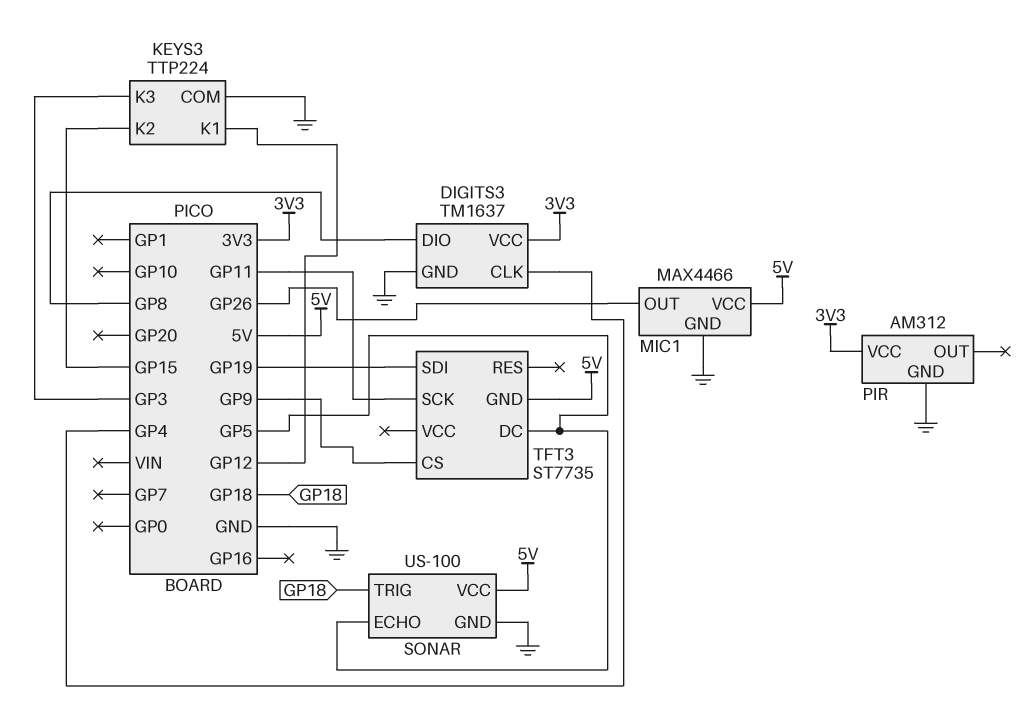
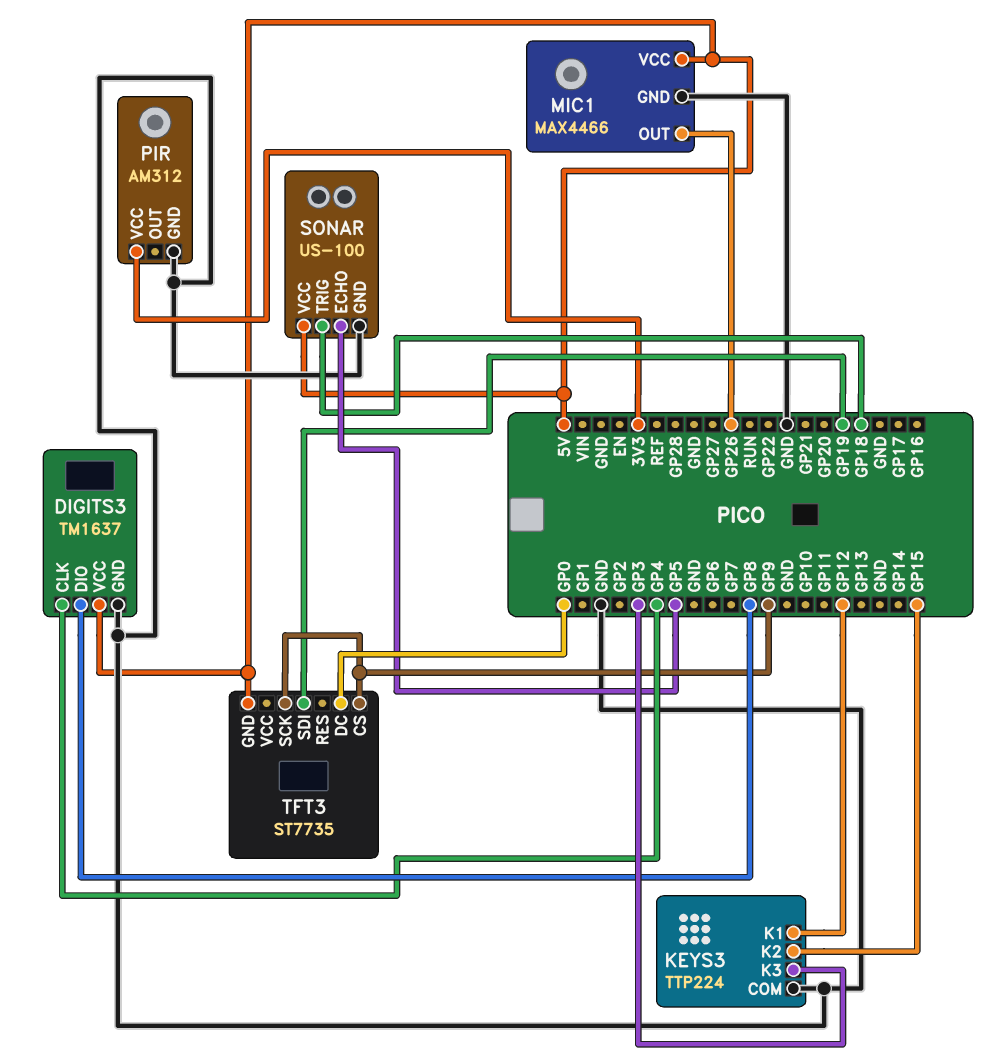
DIGITS3 pin VCC: 3V3 -> 5V
TFT3 pin DC: GP5 -> GP0
TFT3 pin SCK: GP11 -> GP9

